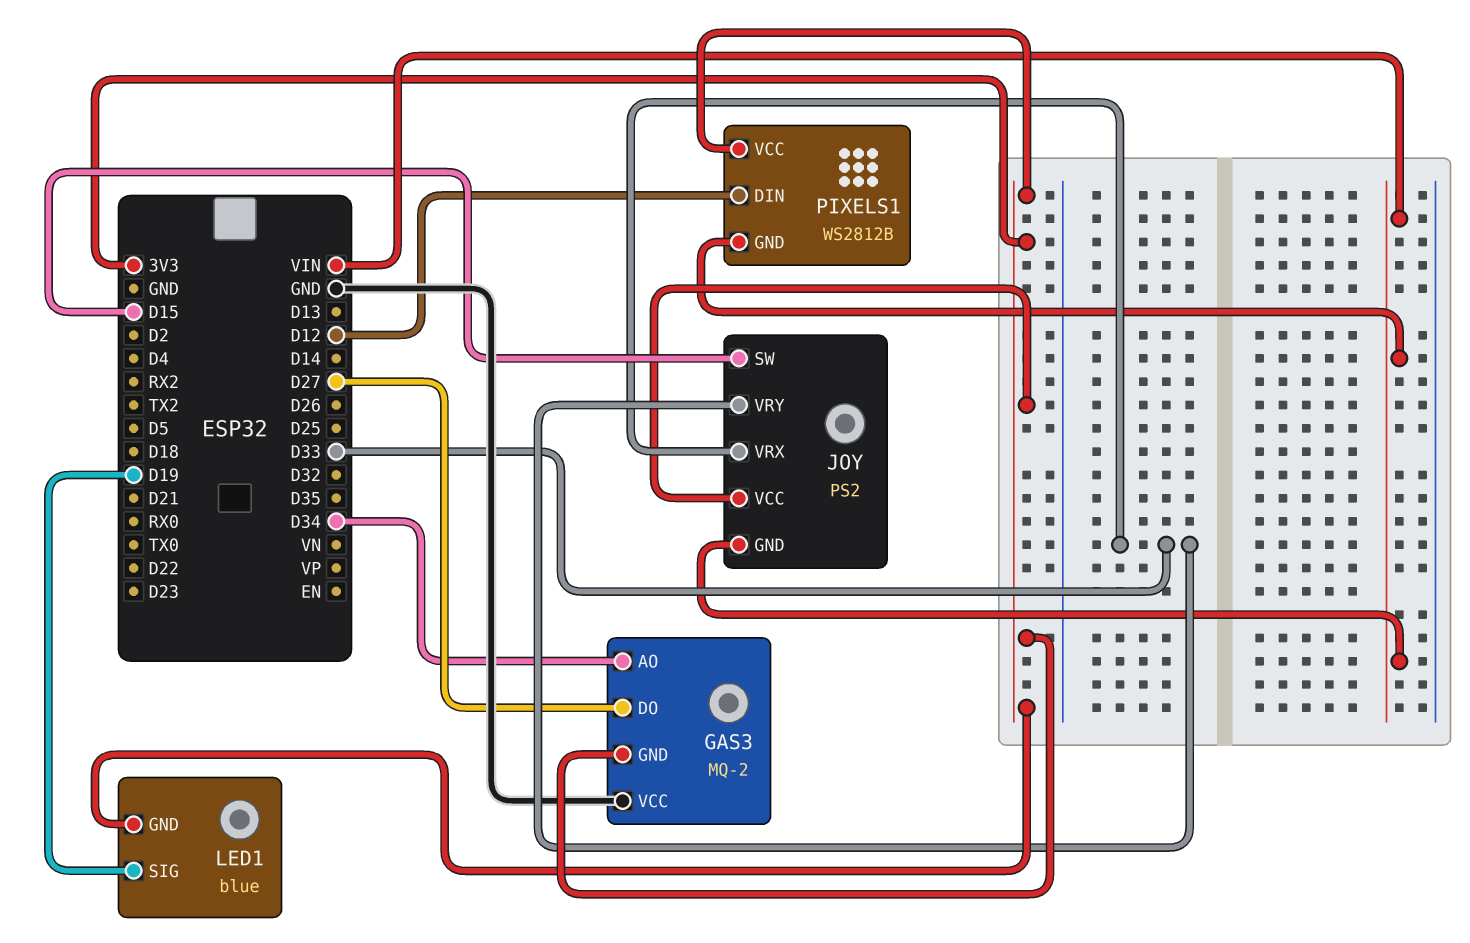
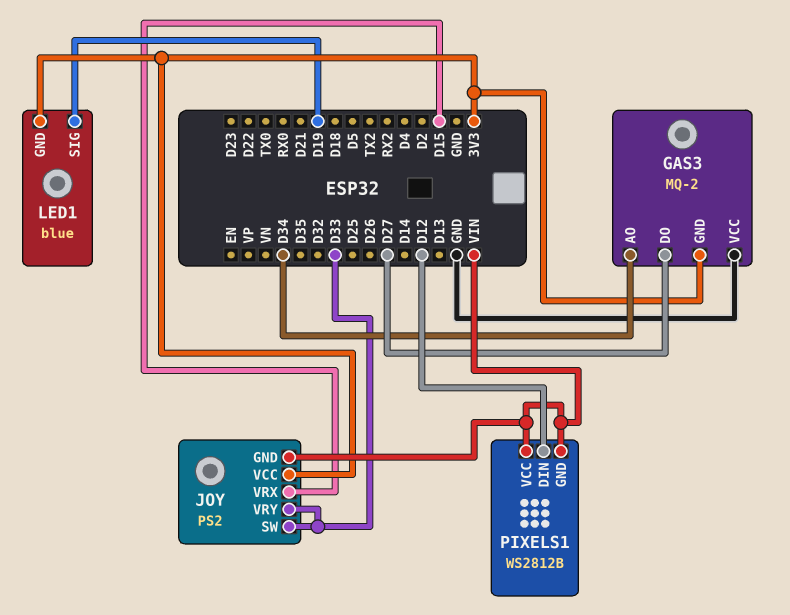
JOY pin SW: D15 -> D33
JOY pin VRX: D33 -> D15
PIXELS1 pin VCC: 3V3 -> VIN

